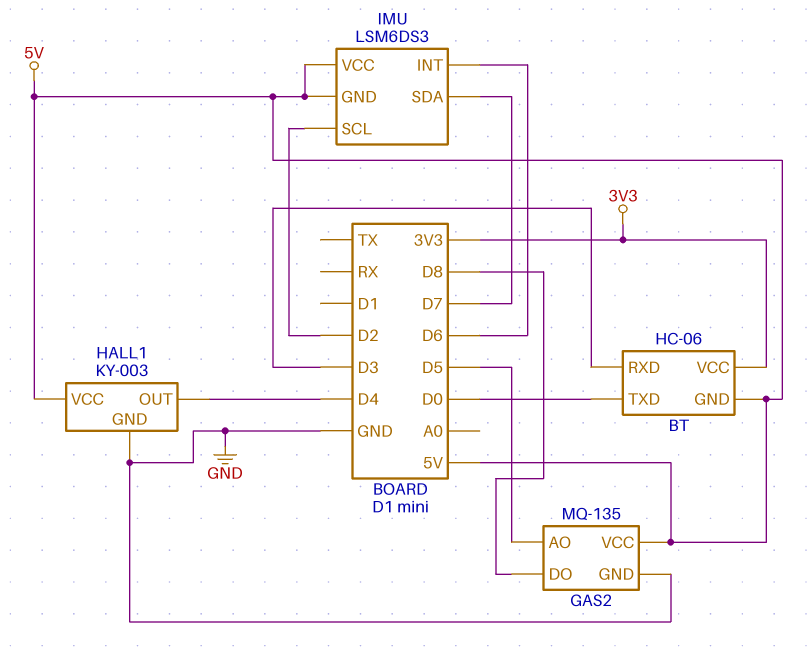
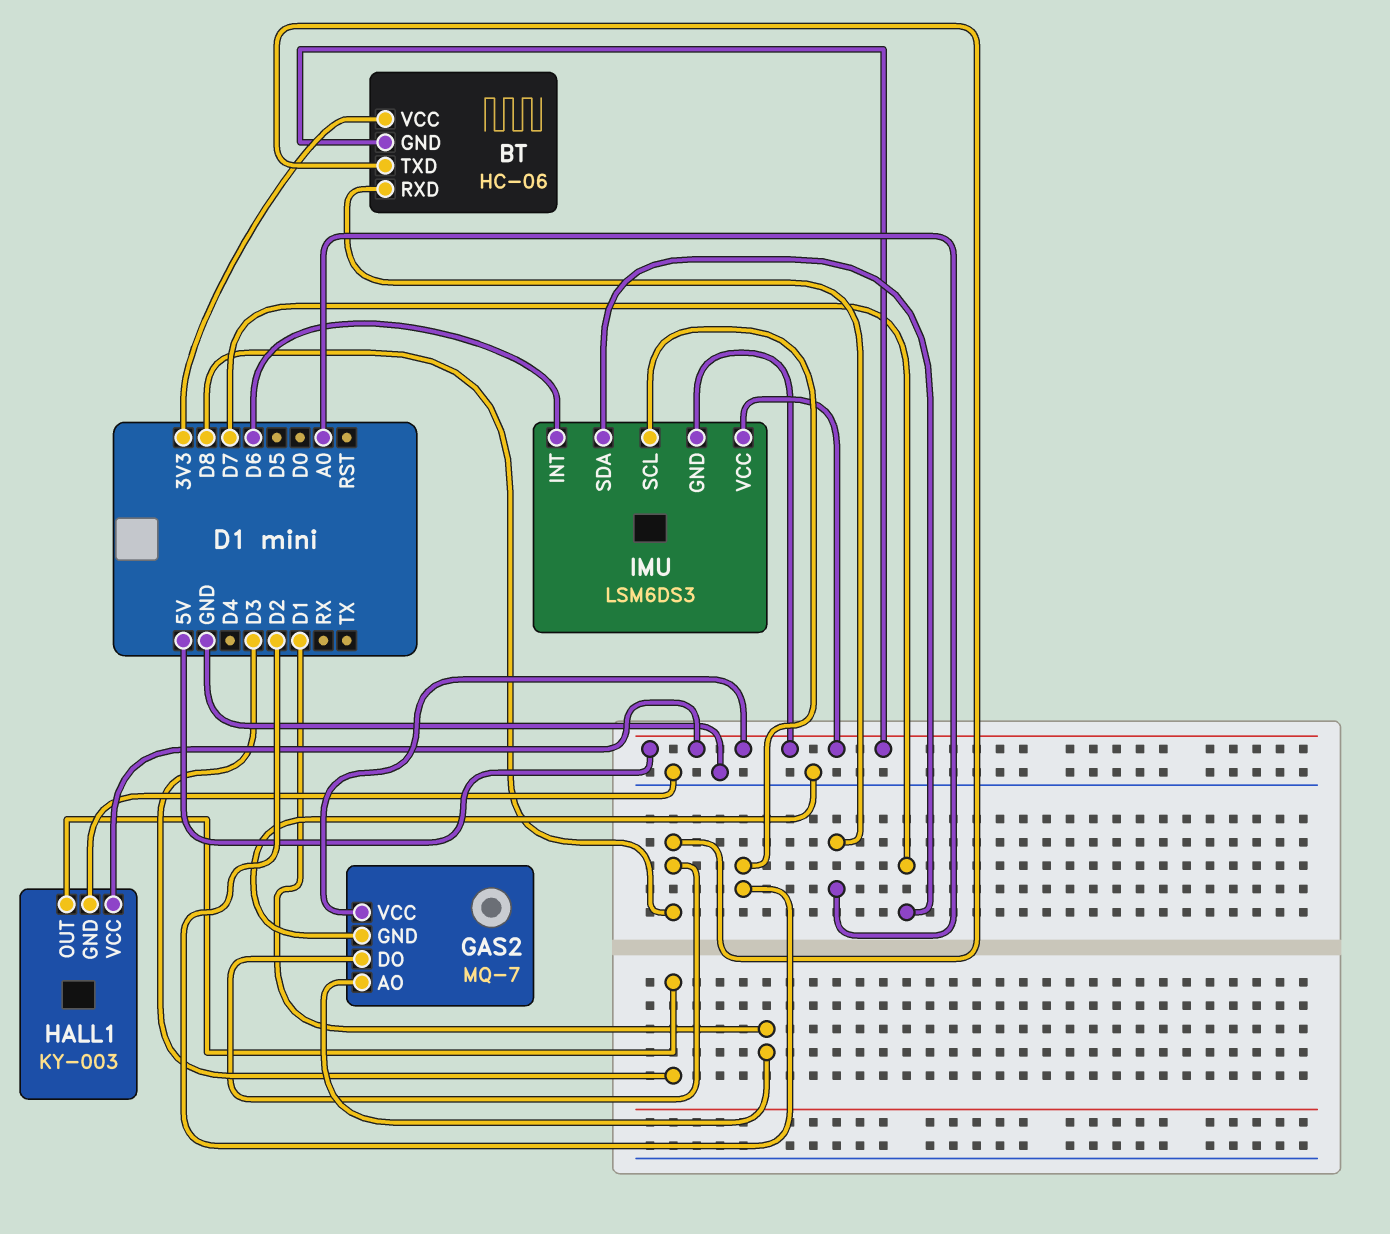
BT pin RXD: D3 -> A0
BT pin TXD: D0 -> D8
GAS2: MQ-135 -> MQ-7
GAS2 pin AO: D5 -> D1
HALL1 pin OUT: D4 -> D3

